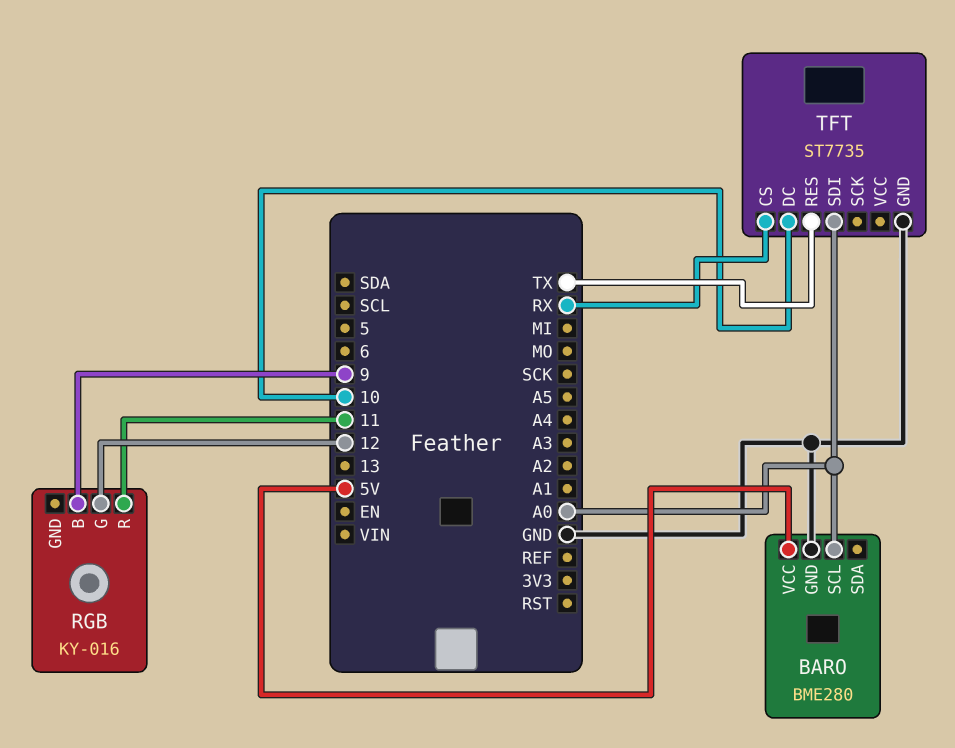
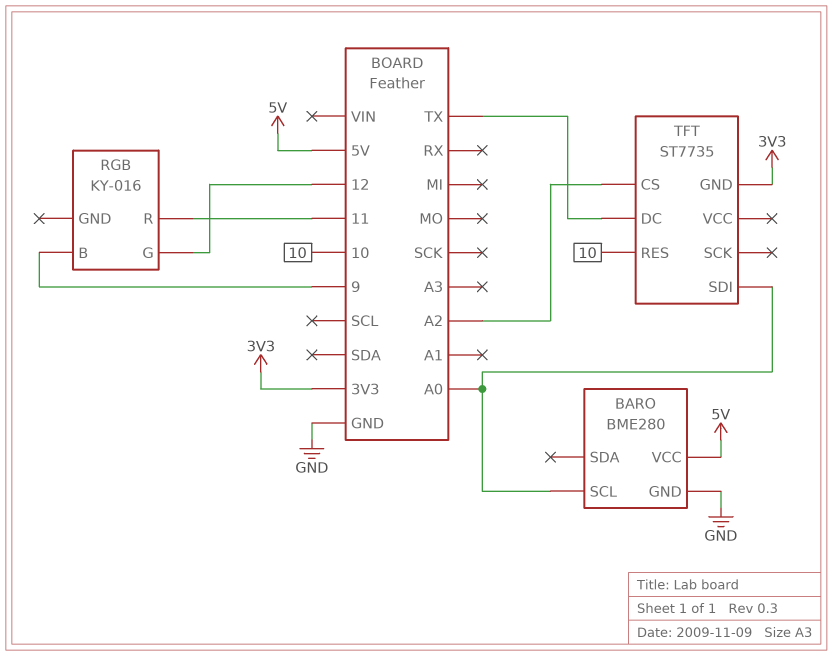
TFT pin CS: RX -> A2
TFT pin DC: 10 -> TX
TFT pin GND: GND -> 3V3
TFT pin RES: TX -> 10

